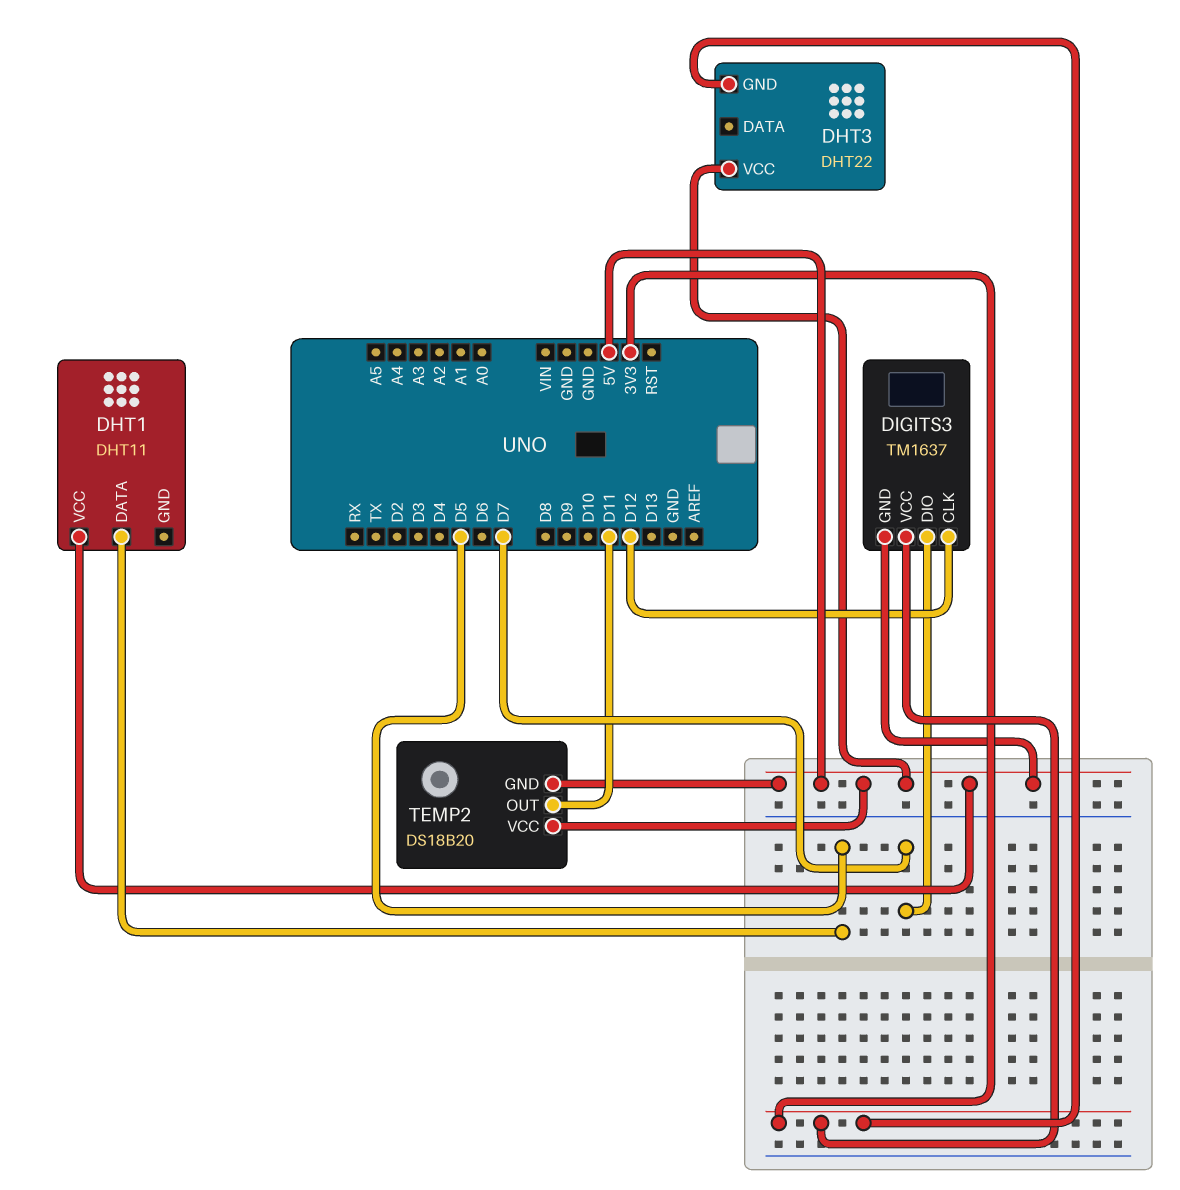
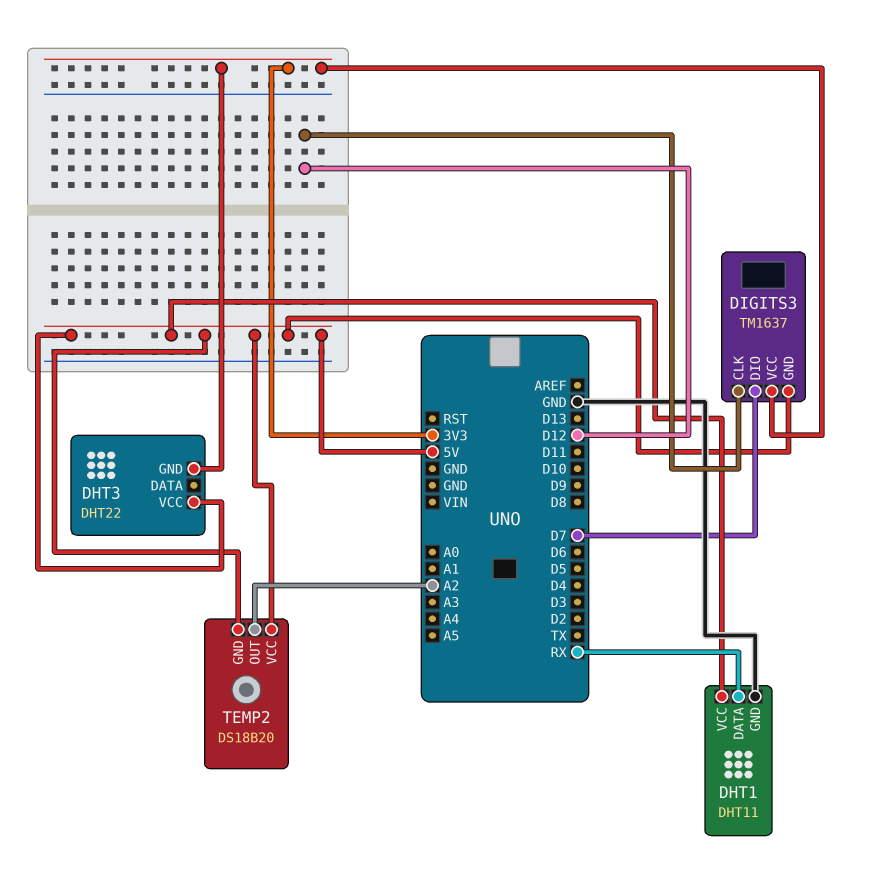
DHT1 pin DATA: D5 -> RX
DHT1 pin GND: none -> GND
TEMP2 pin OUT: D11 -> A2

